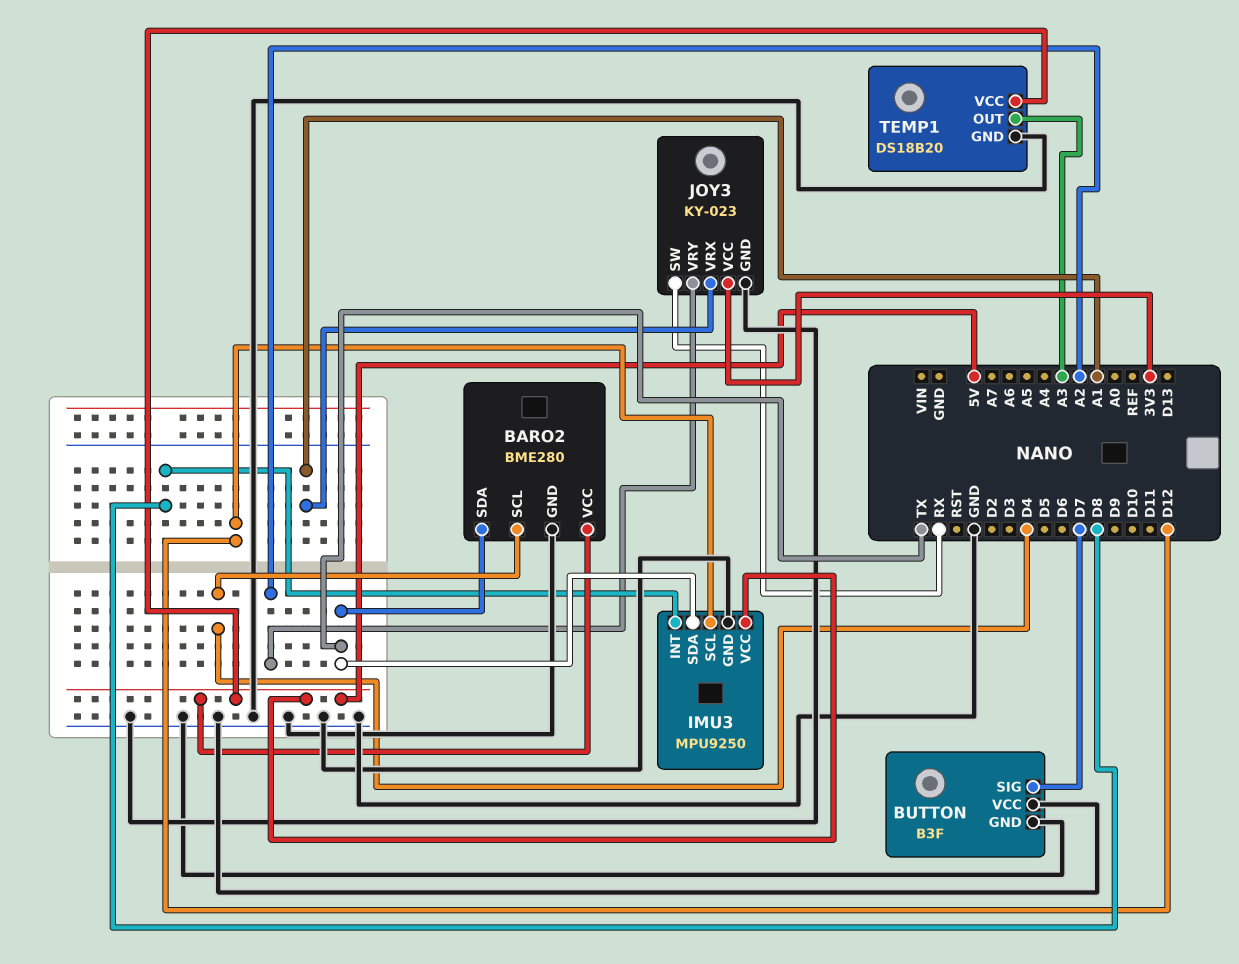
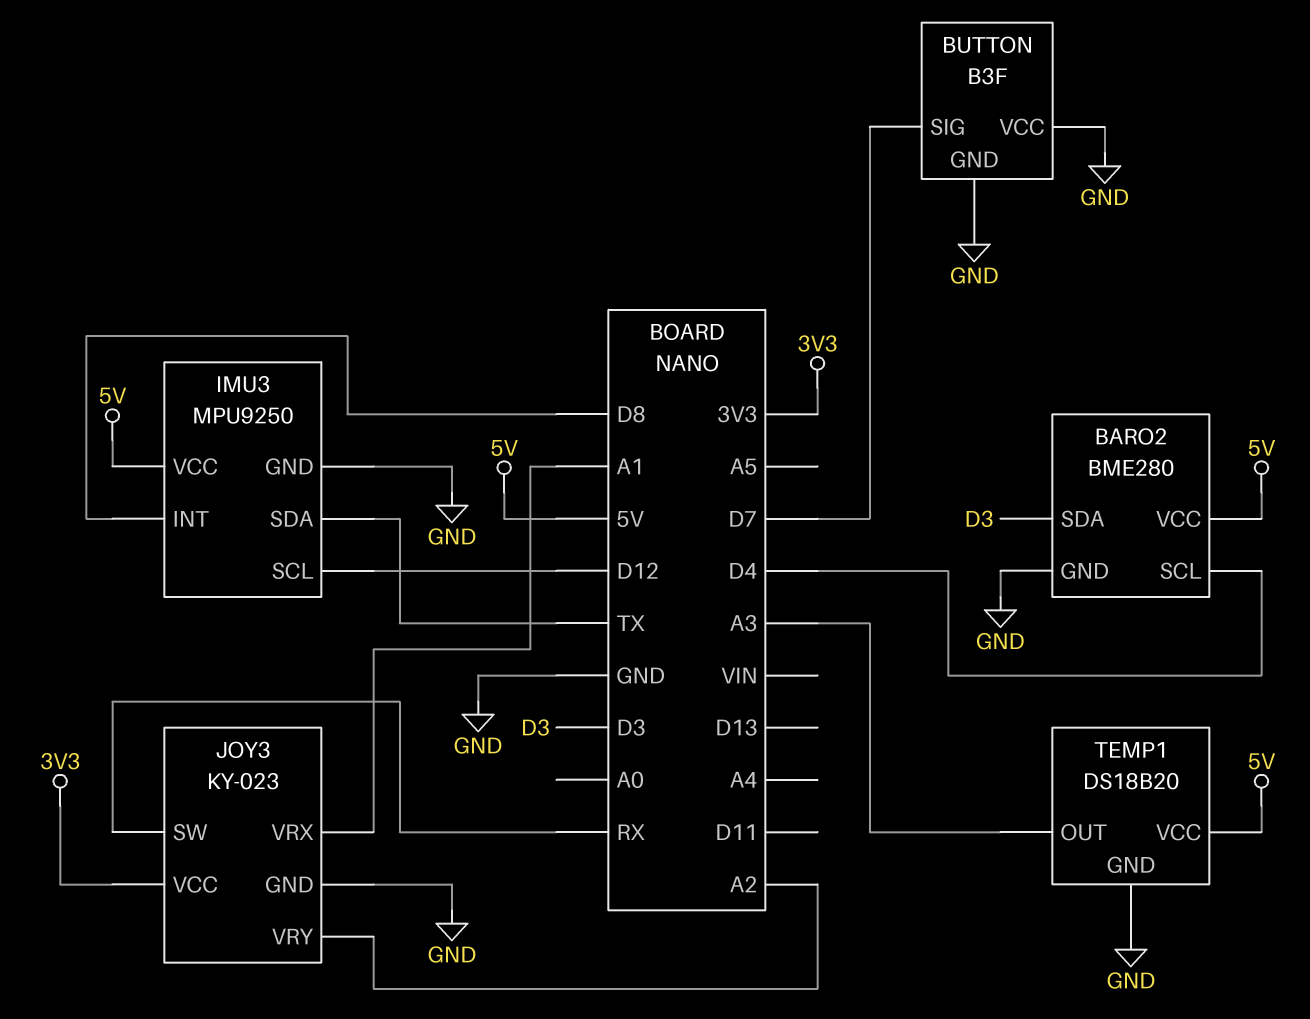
BARO2 pin SDA: TX -> D3

